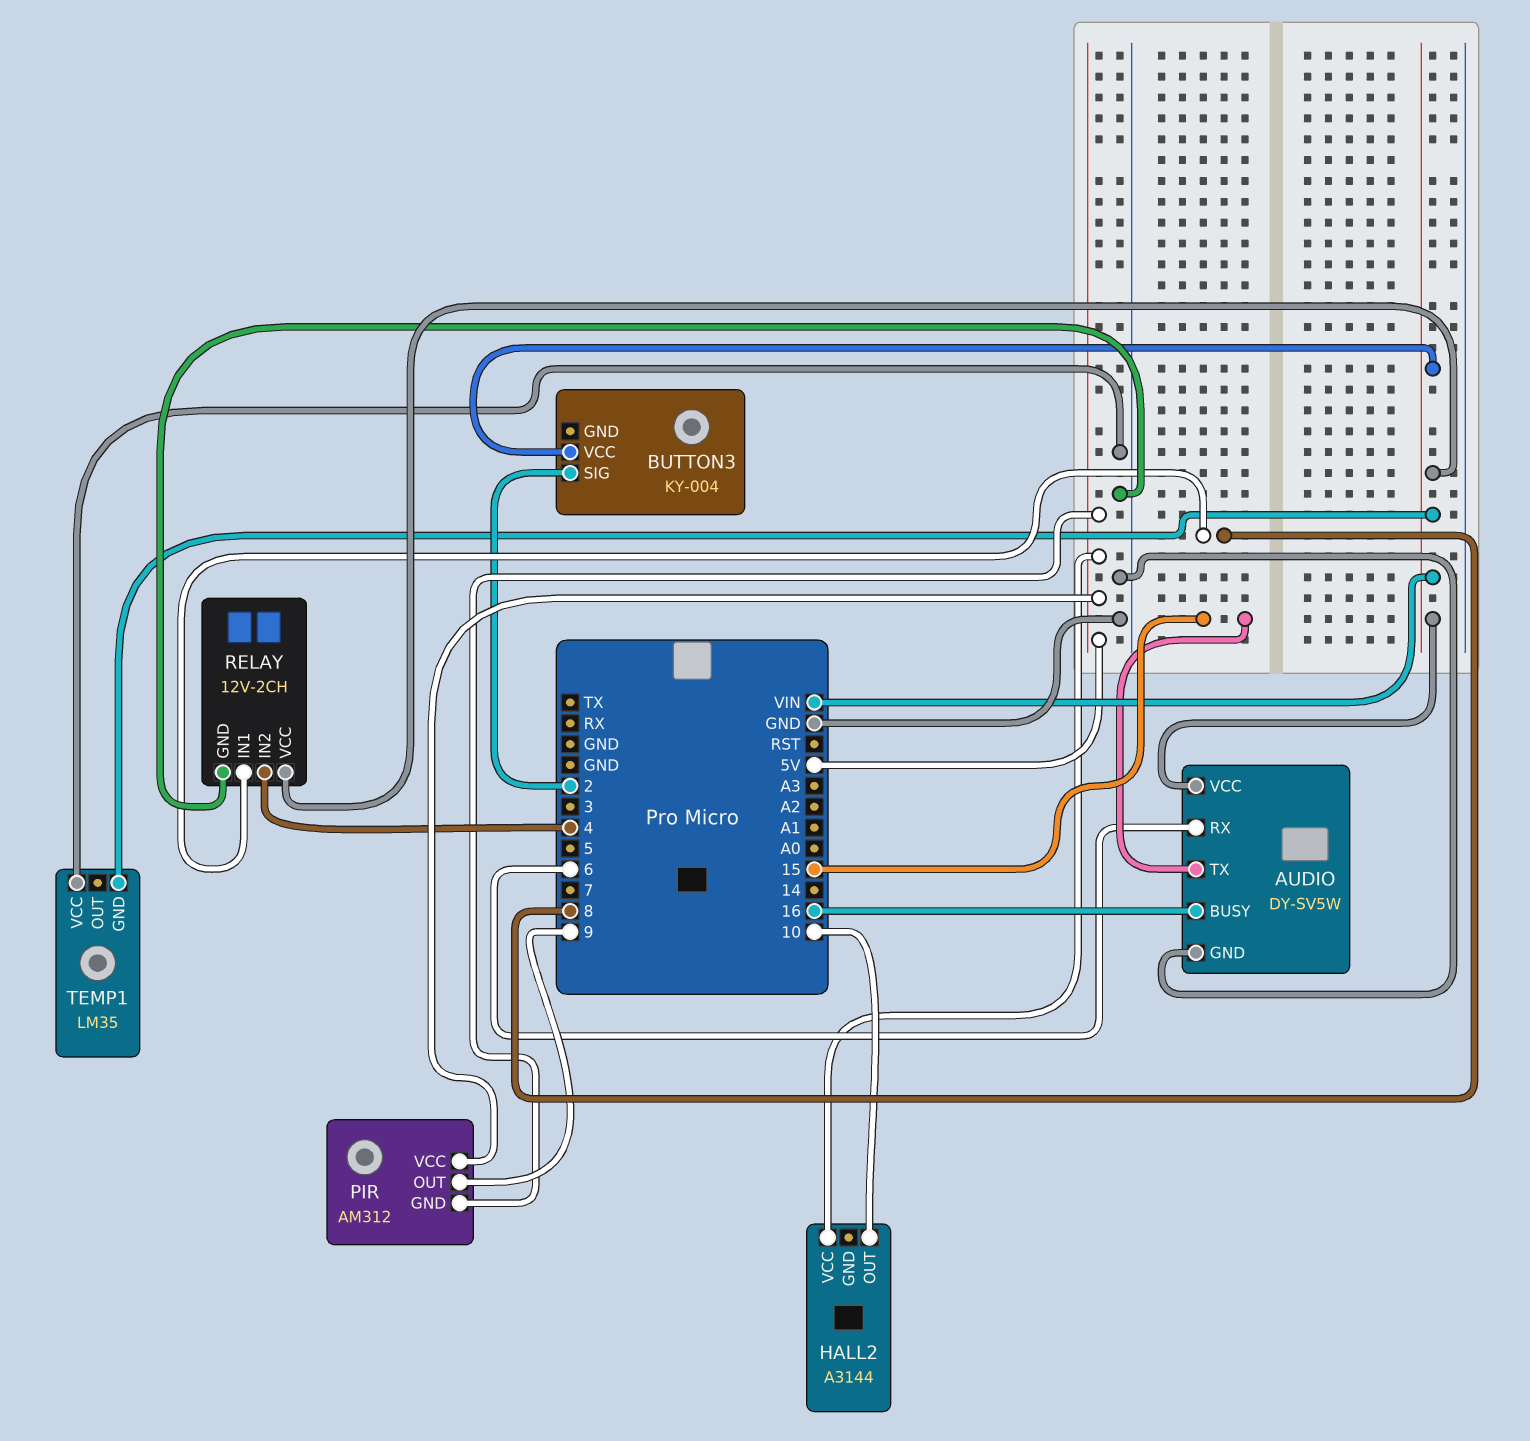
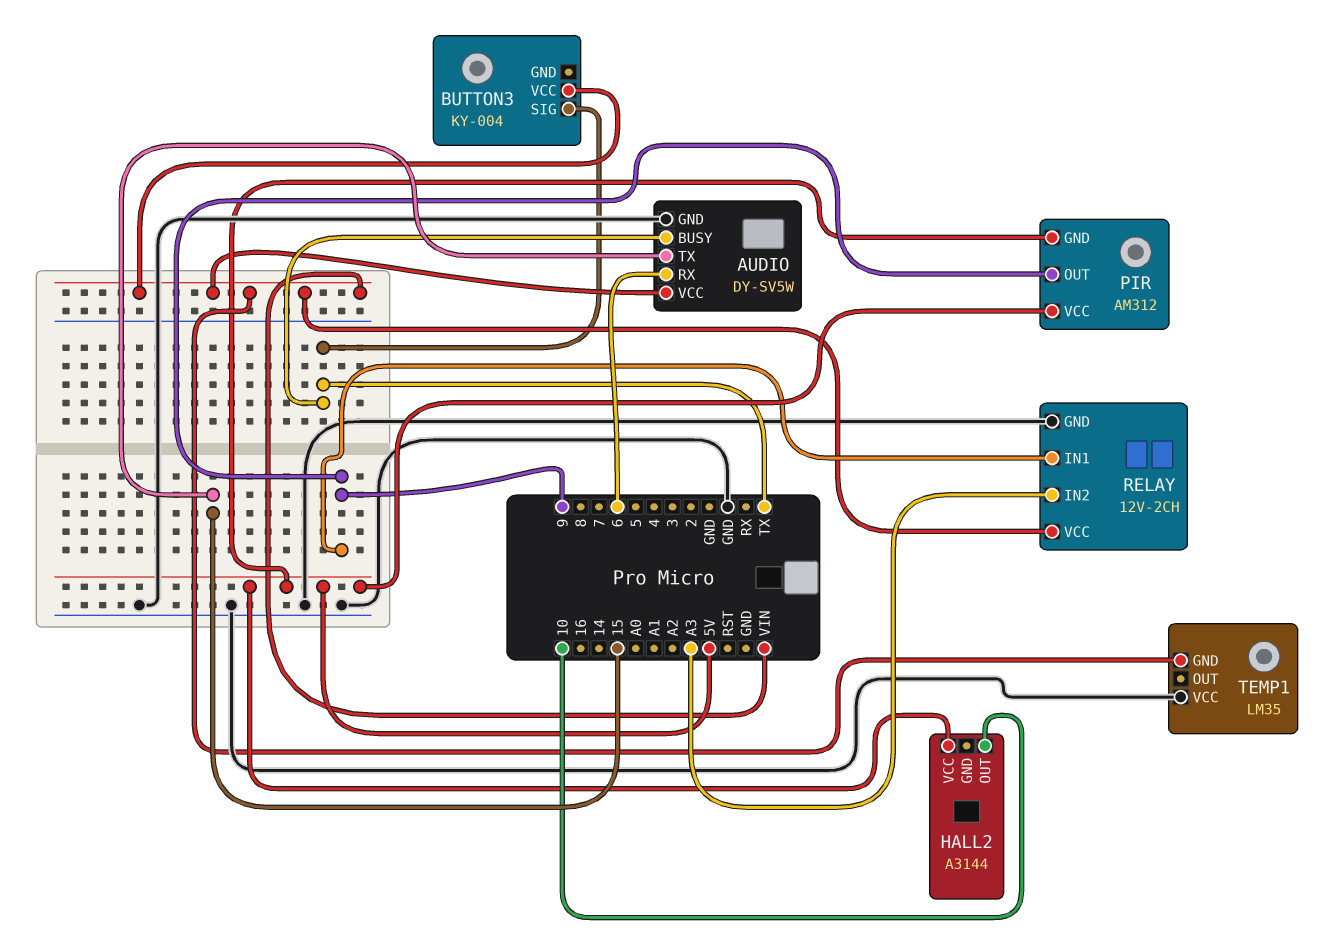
AUDIO pin BUSY: 16 -> TX
BUTTON3 pin SIG: 2 -> TX
RELAY pin IN1: 8 -> 9
RELAY pin IN2: 4 -> A3

